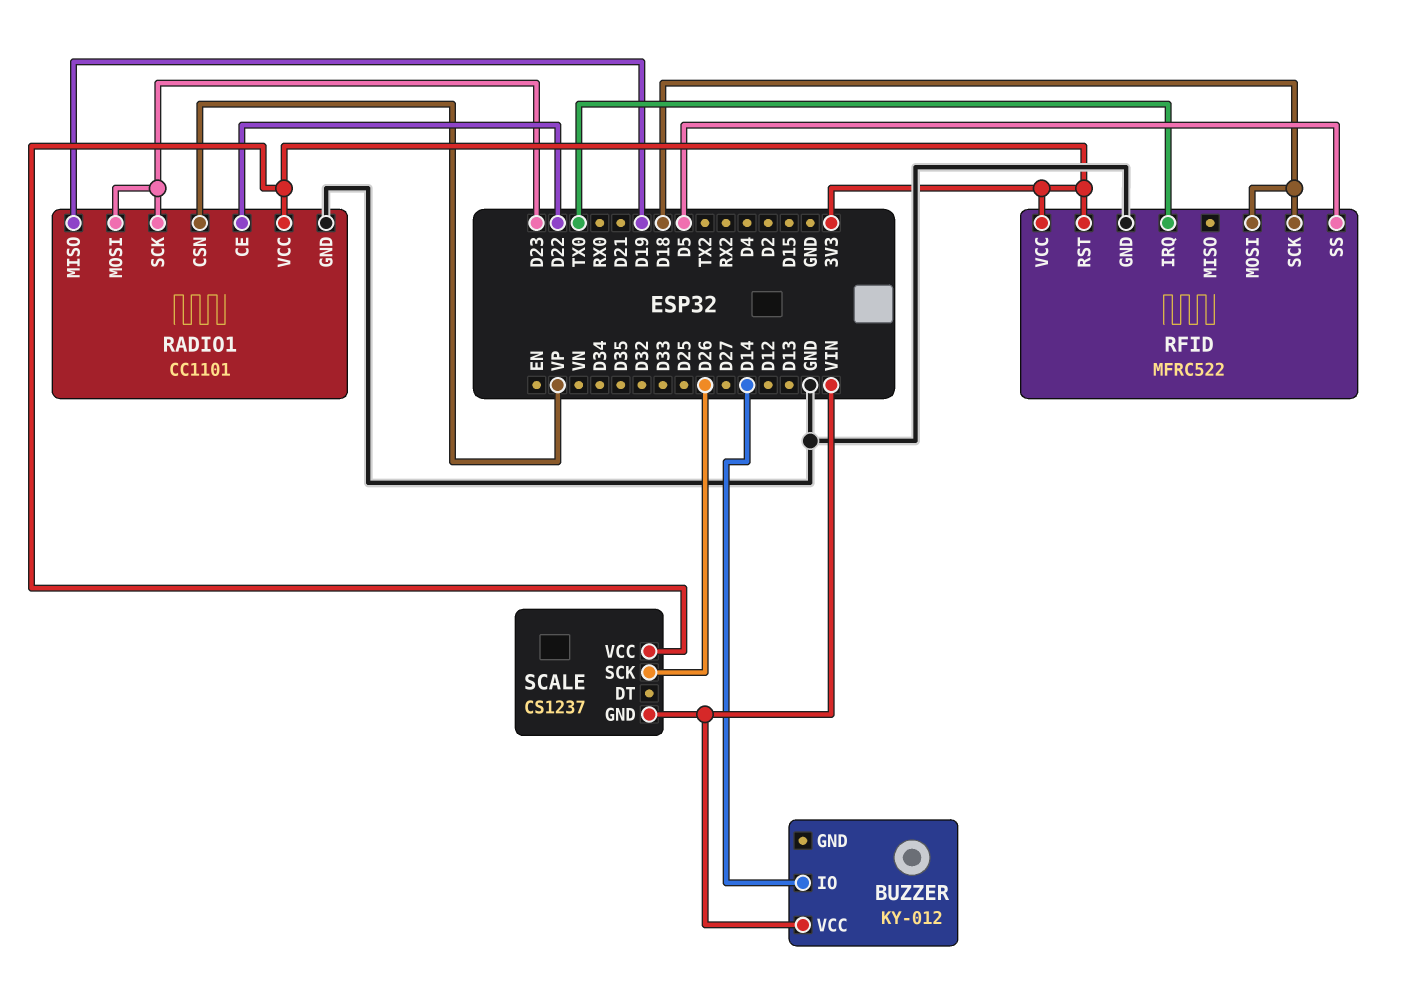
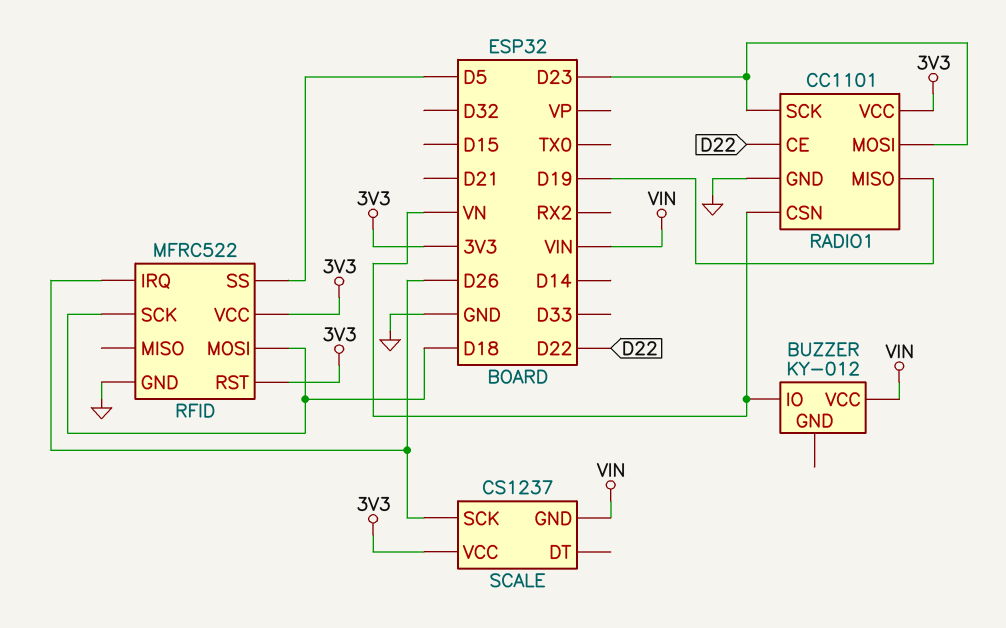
BUZZER pin IO: D14 -> VN
RADIO1 pin CSN: VP -> VN
RFID pin IRQ: TX0 -> D26

